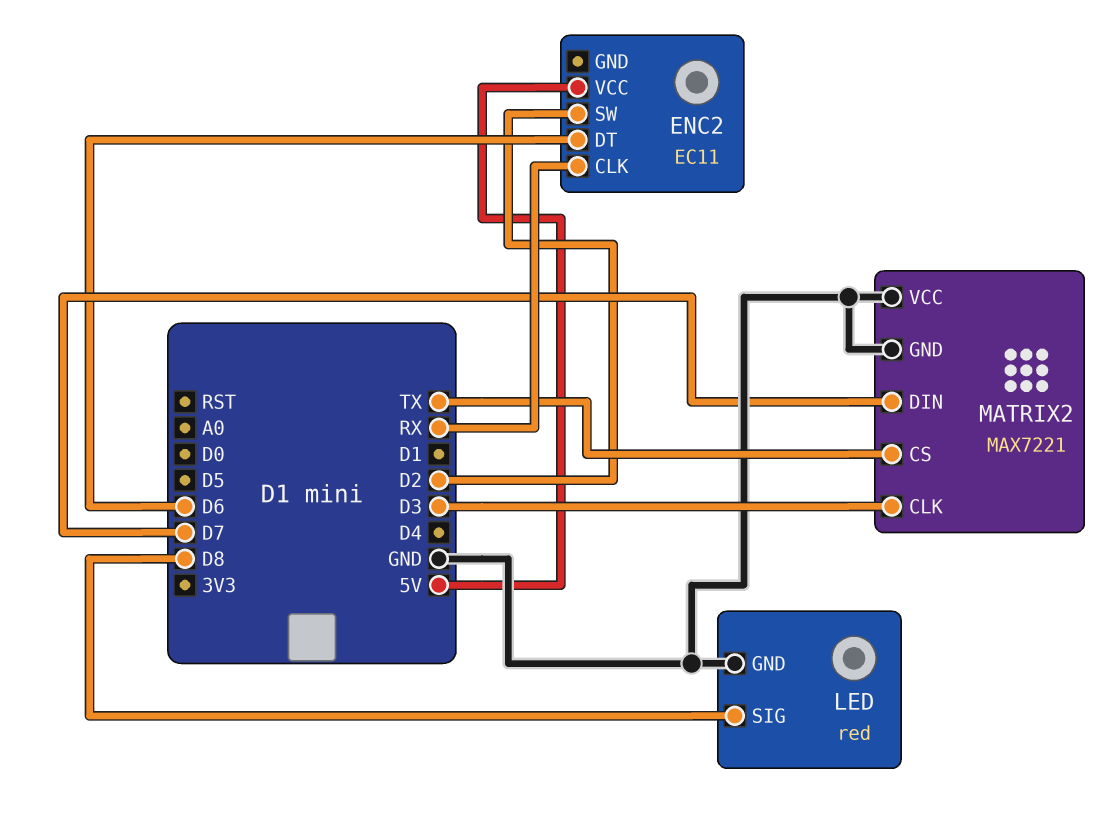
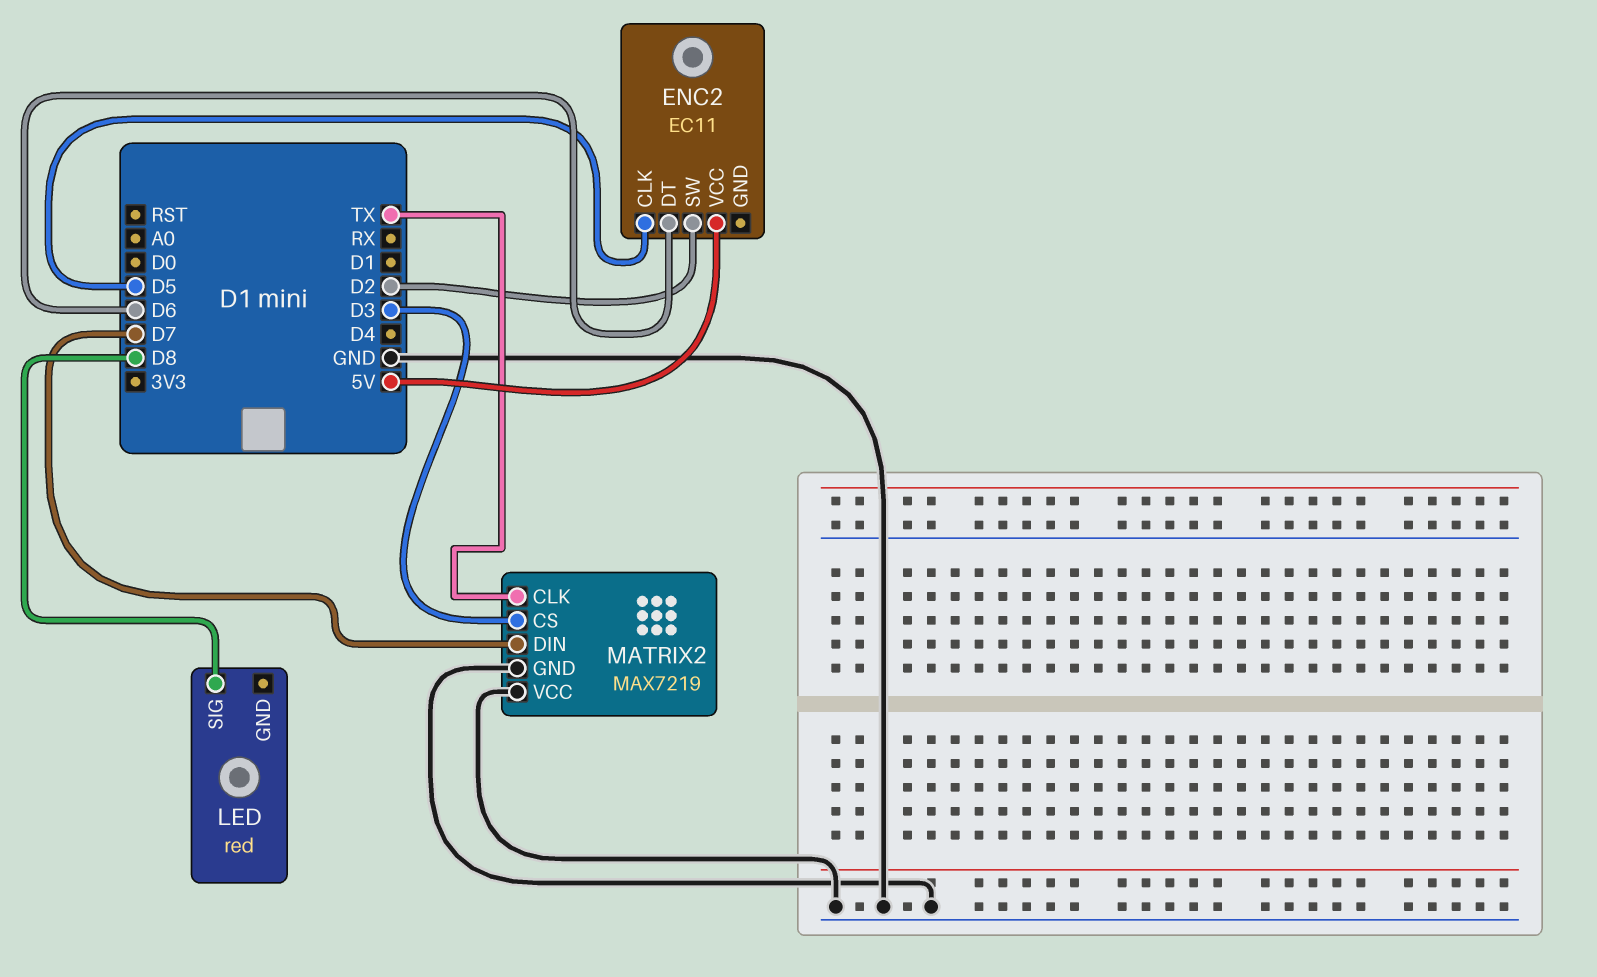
ENC2 pin CLK: RX -> D5
LED pin GND: GND -> none
MATRIX2: MAX7221 -> MAX7219
MATRIX2 pin CLK: D3 -> TX
MATRIX2 pin CS: TX -> D3

